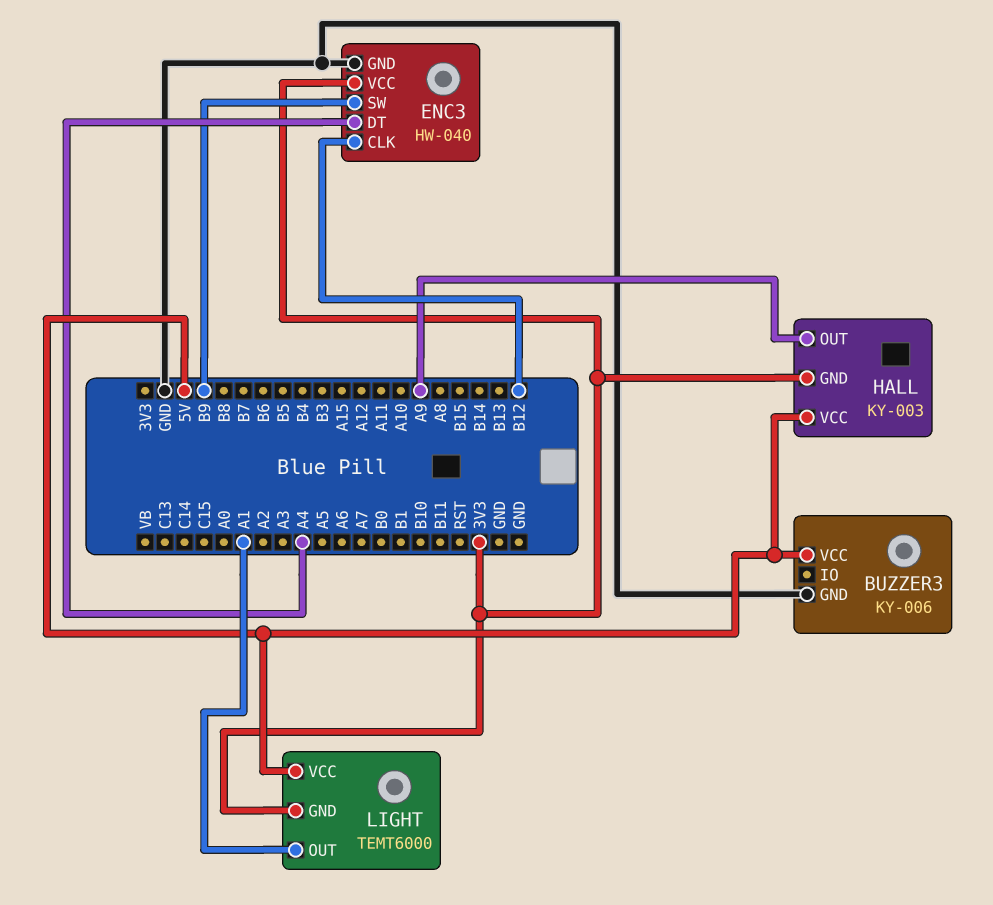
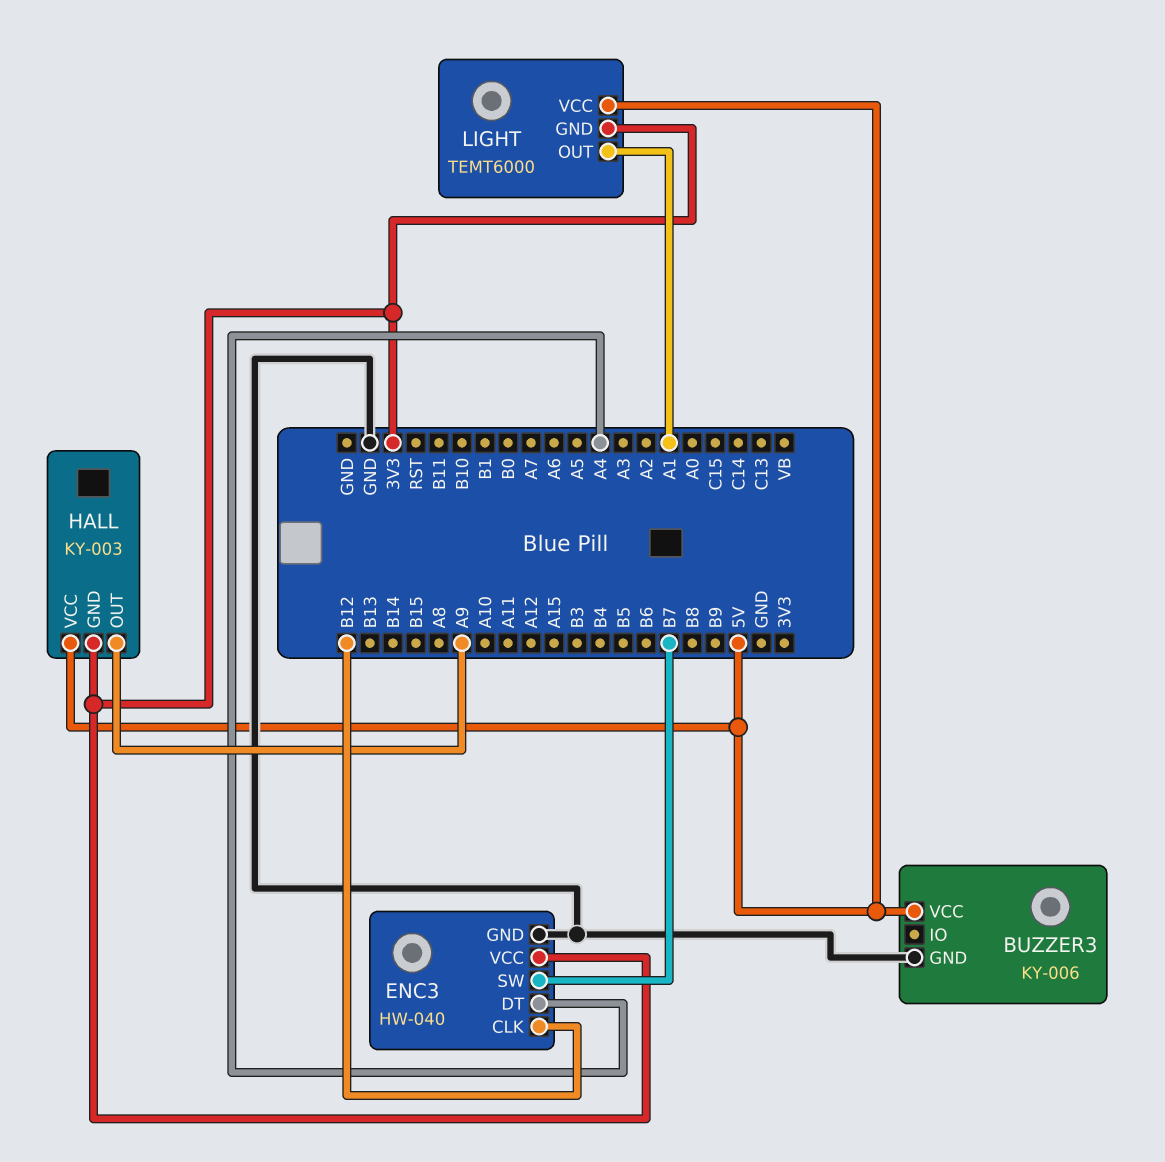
ENC3 pin SW: B9 -> B7

